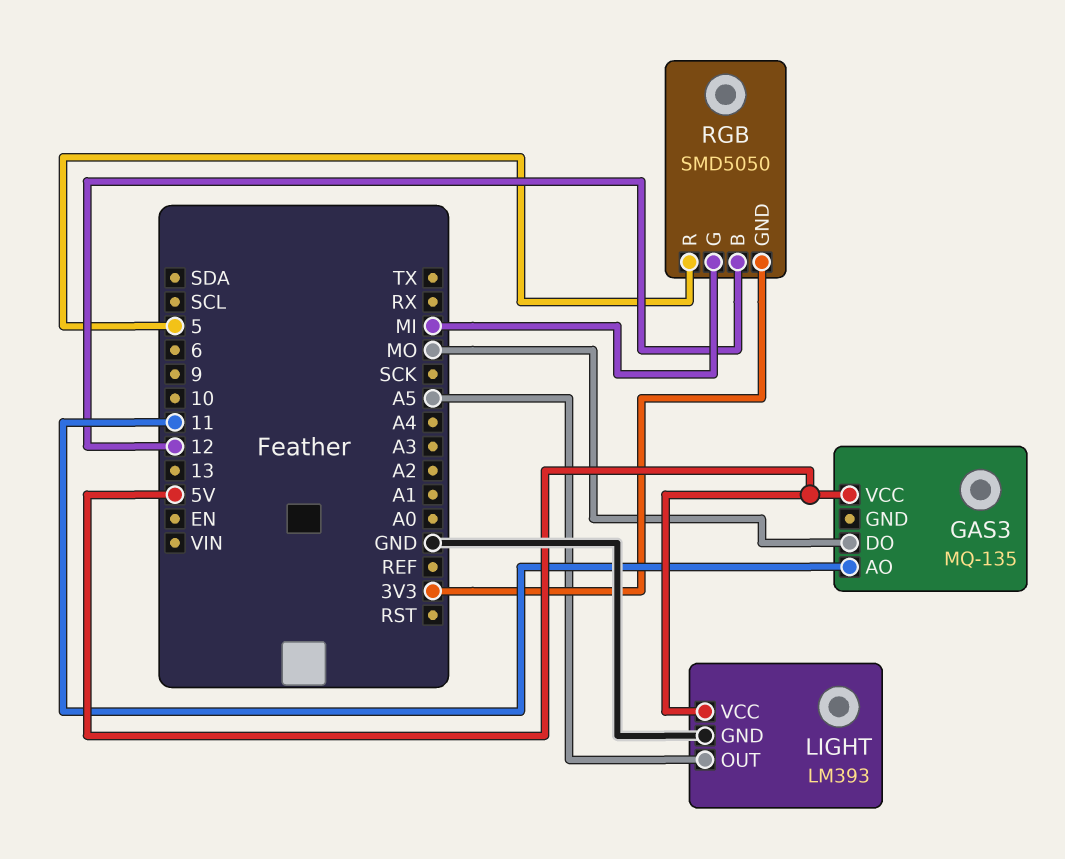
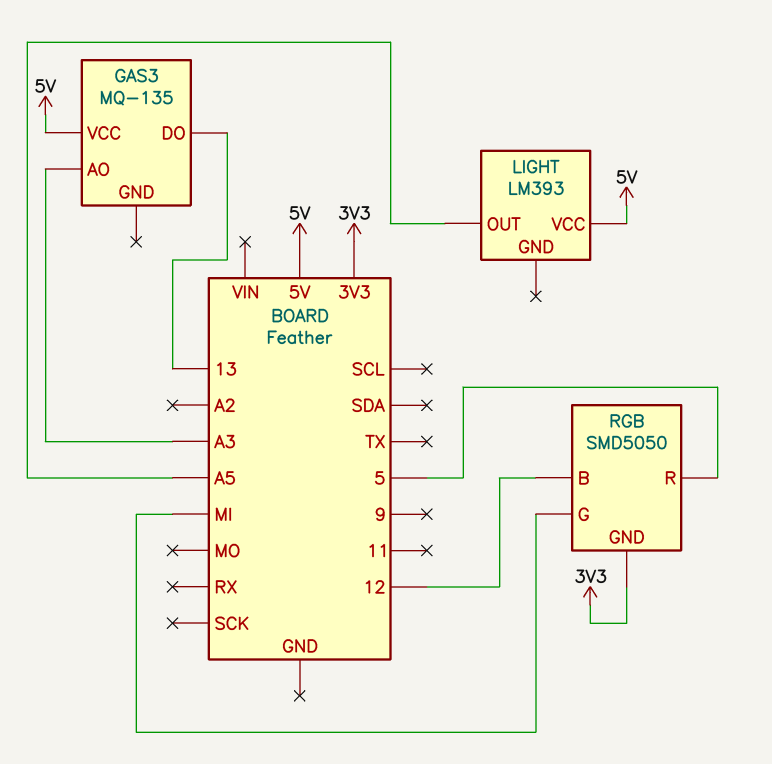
GAS3 pin AO: 11 -> A3
GAS3 pin DO: MO -> 13
LIGHT pin GND: GND -> none

